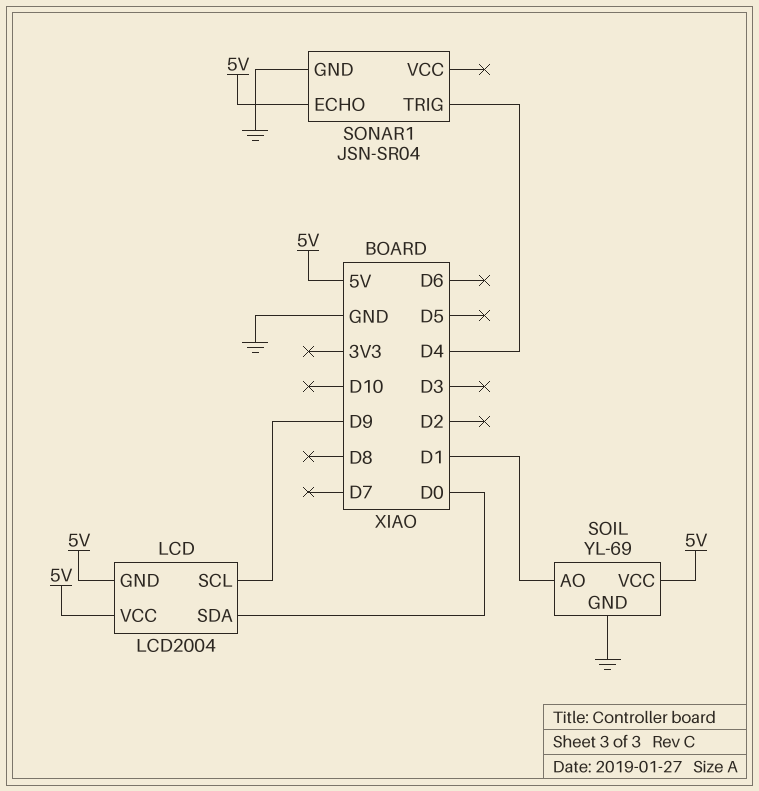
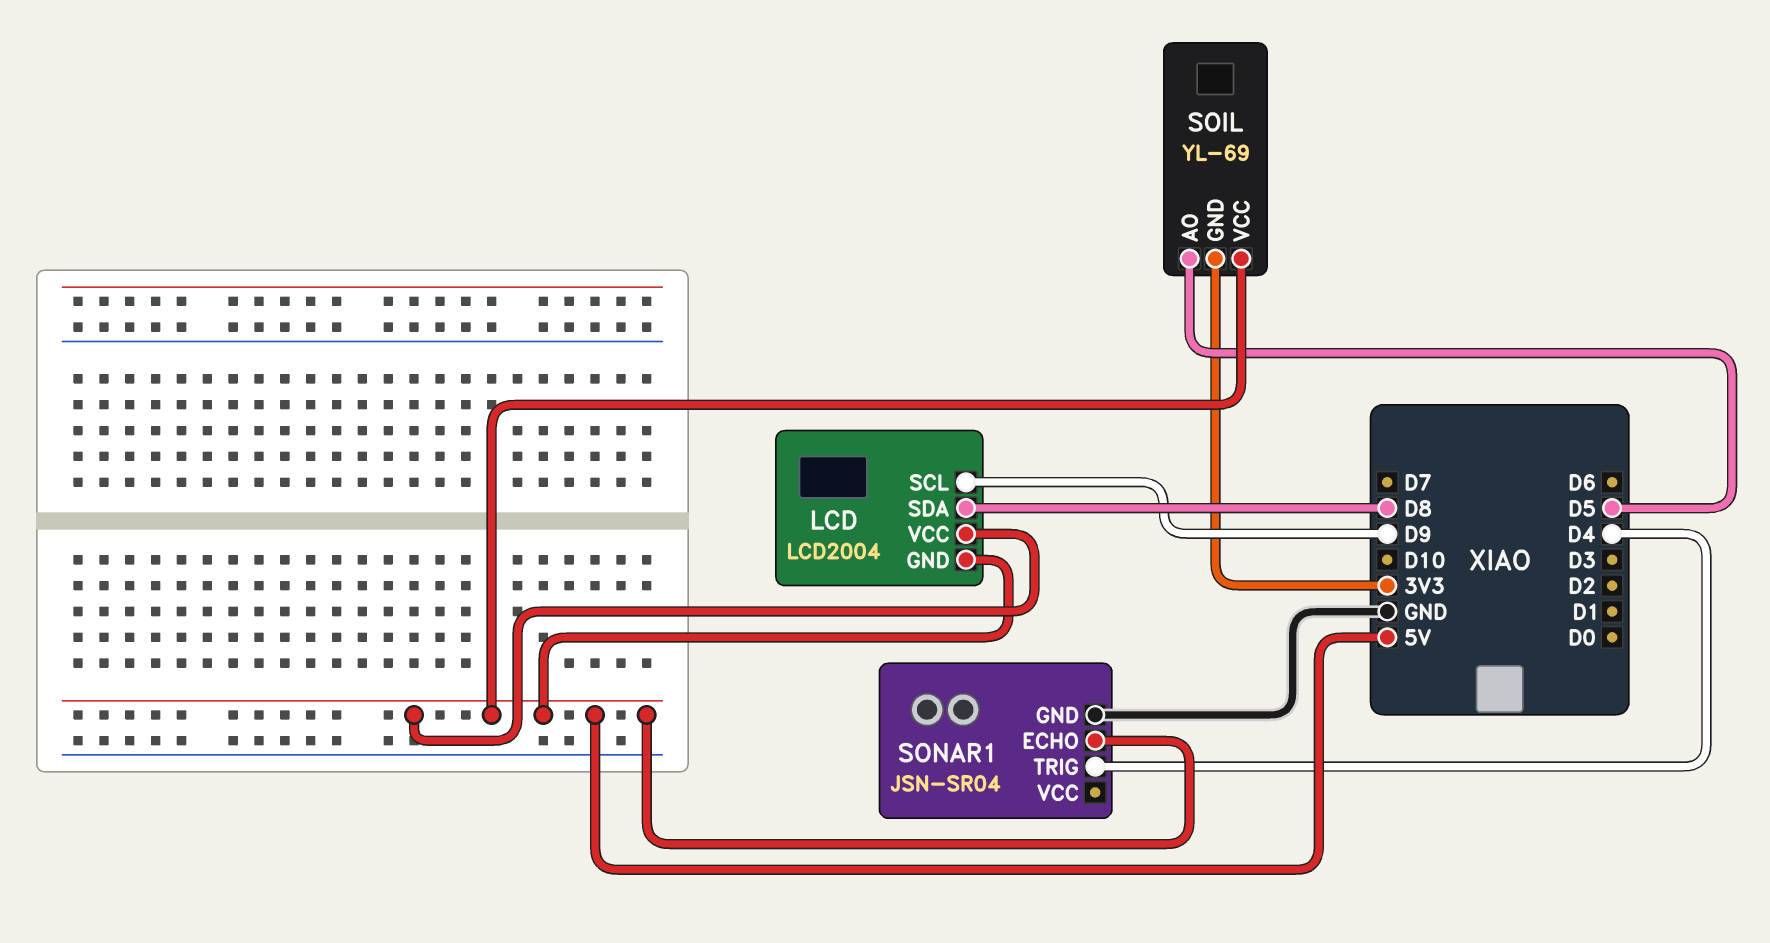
LCD pin SDA: D0 -> D8
SOIL pin AO: D1 -> D5
SOIL pin GND: GND -> 3V3

